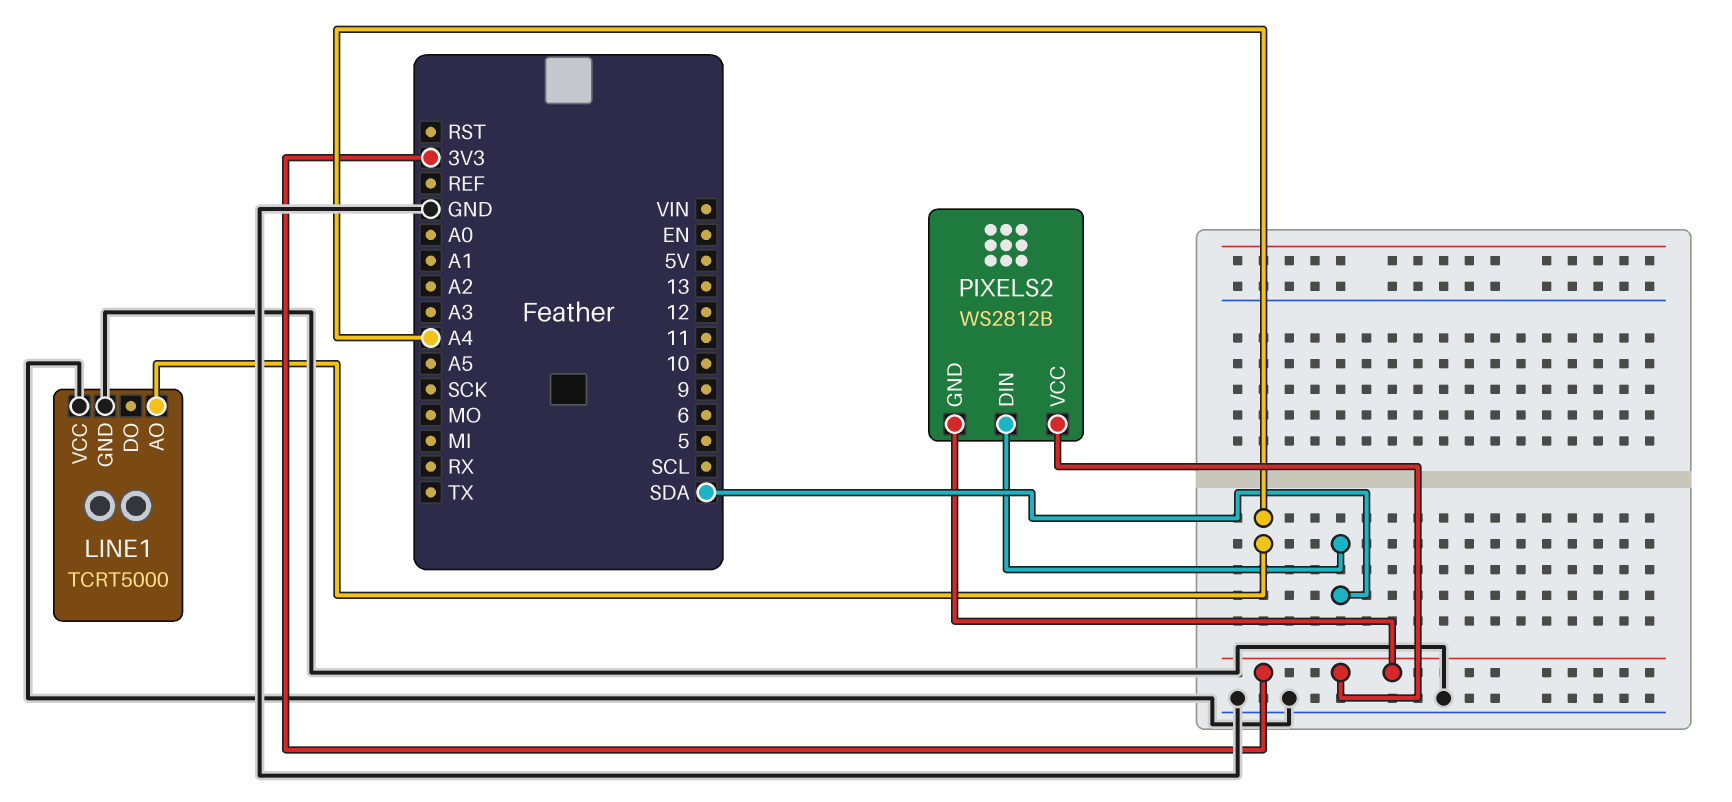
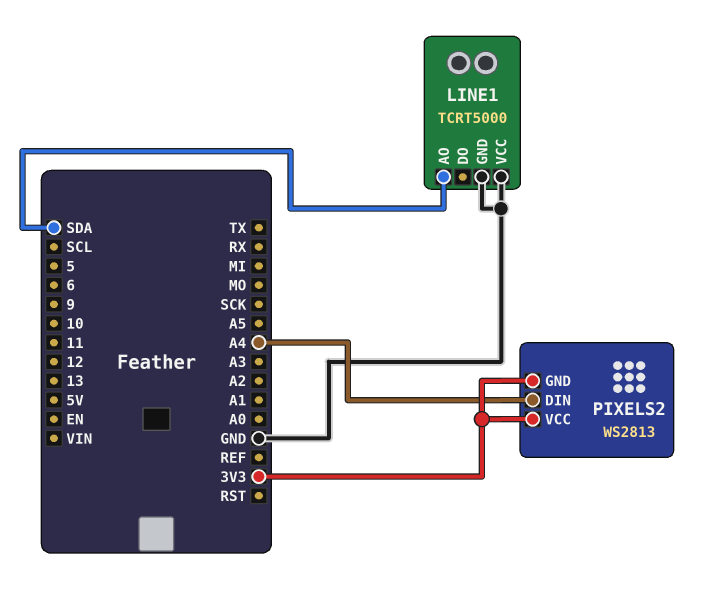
LINE1 pin AO: A4 -> SDA
PIXELS2: WS2812B -> WS2813
PIXELS2 pin DIN: SDA -> A4

